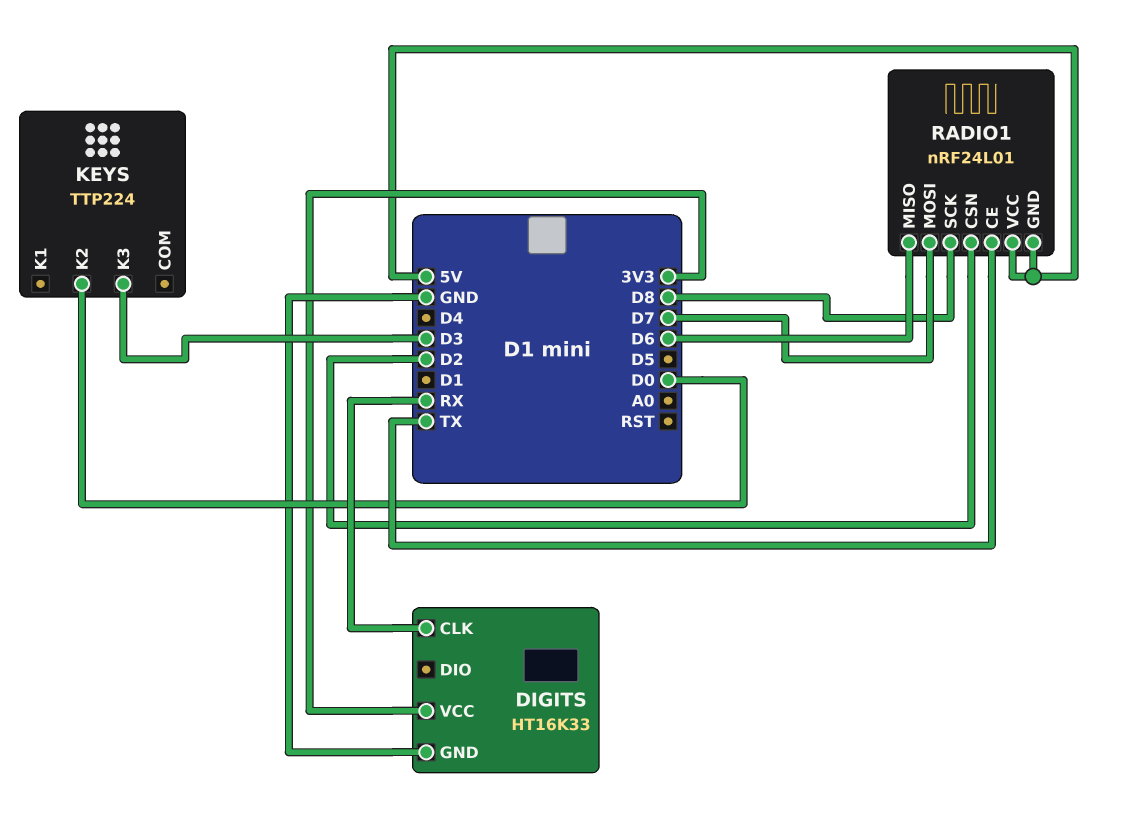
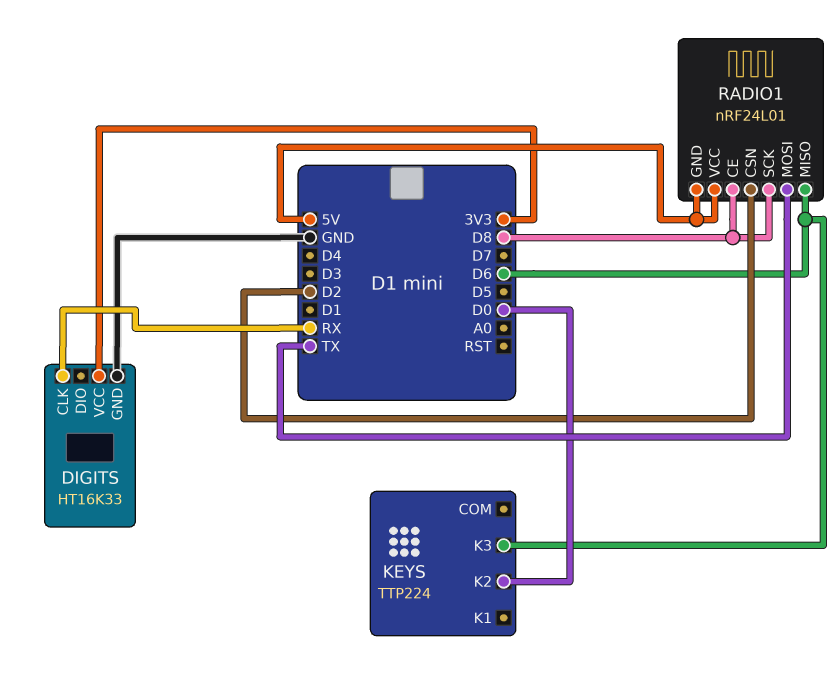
KEYS pin K3: D3 -> D6
RADIO1 pin CE: TX -> D8
RADIO1 pin MOSI: D7 -> TX

